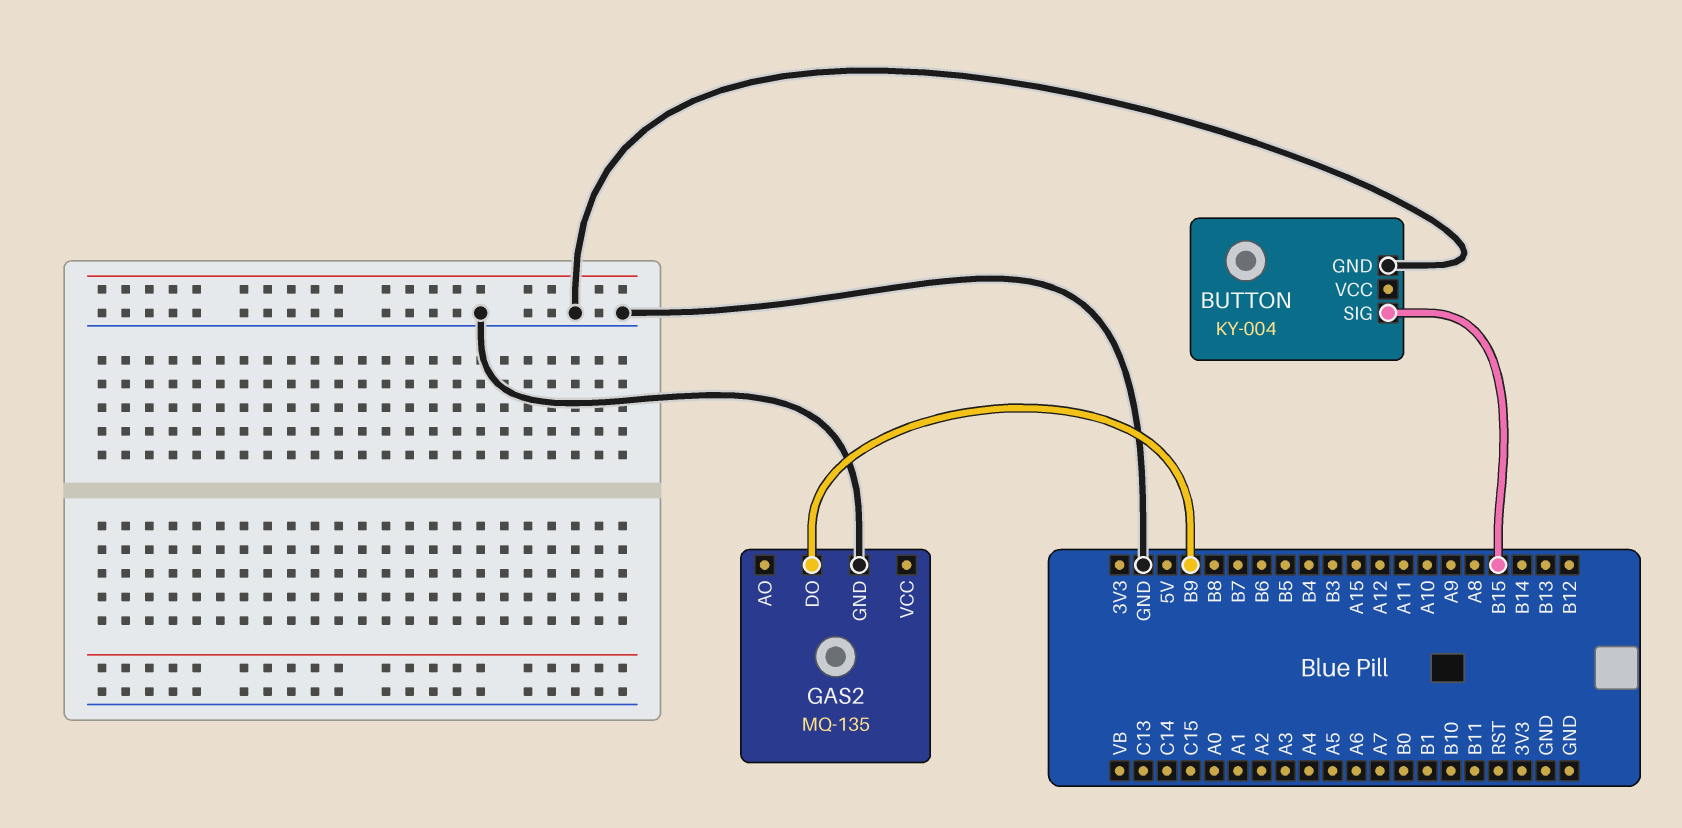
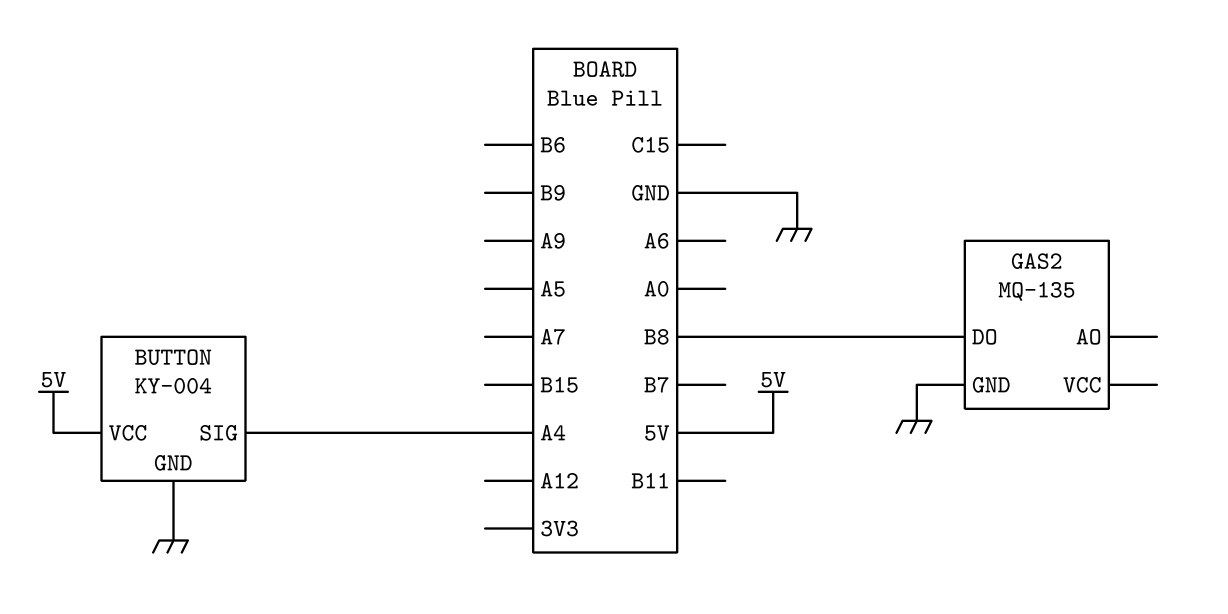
BUTTON pin SIG: B15 -> A4
BUTTON pin VCC: none -> 5V
GAS2 pin DO: B9 -> B8

